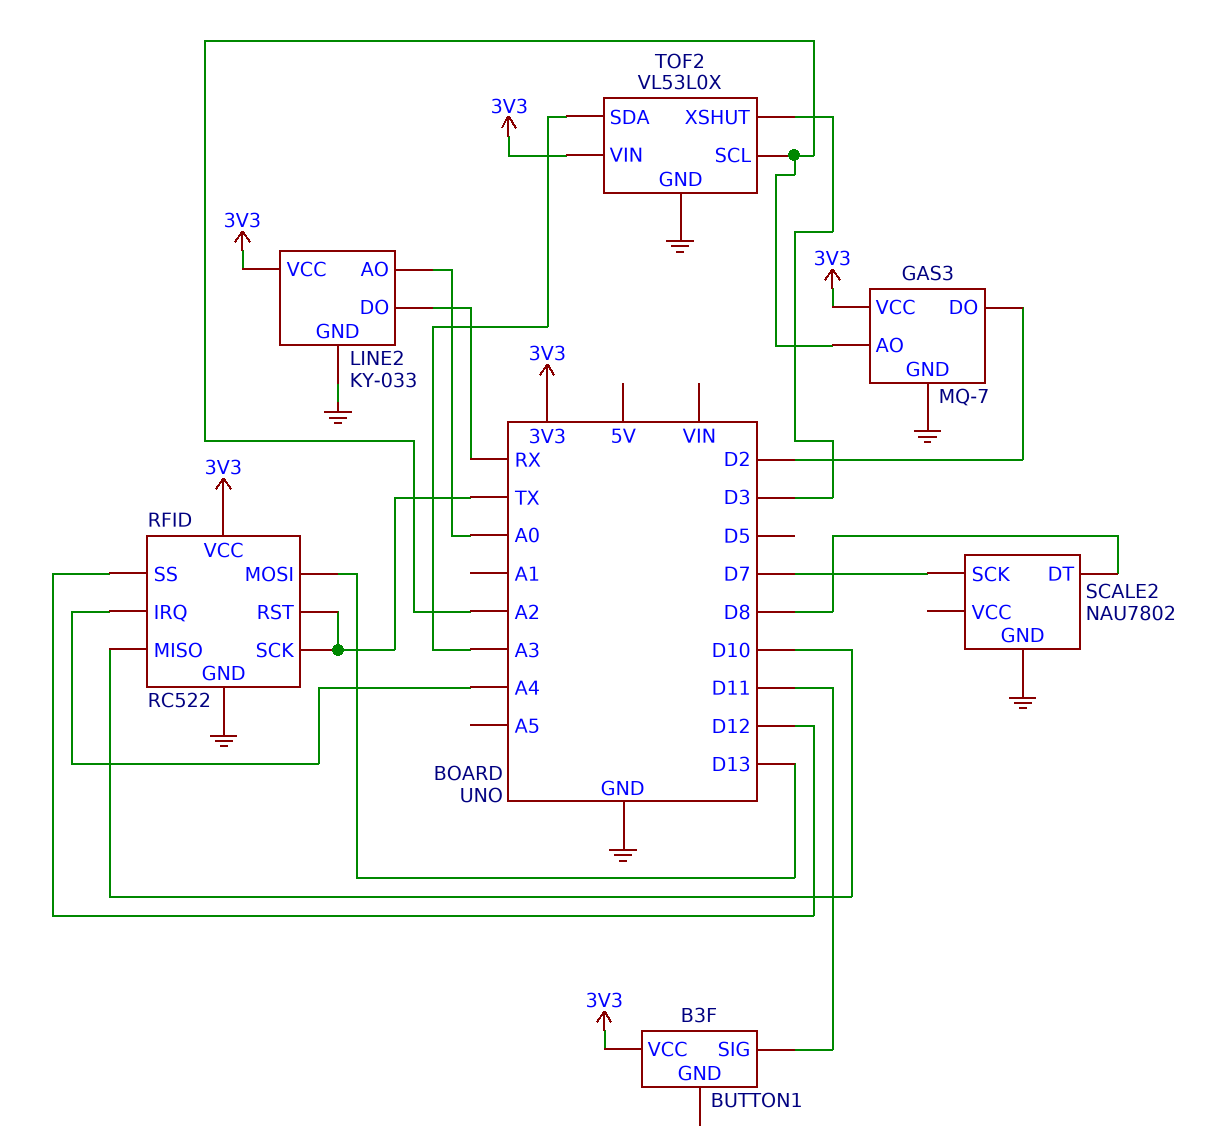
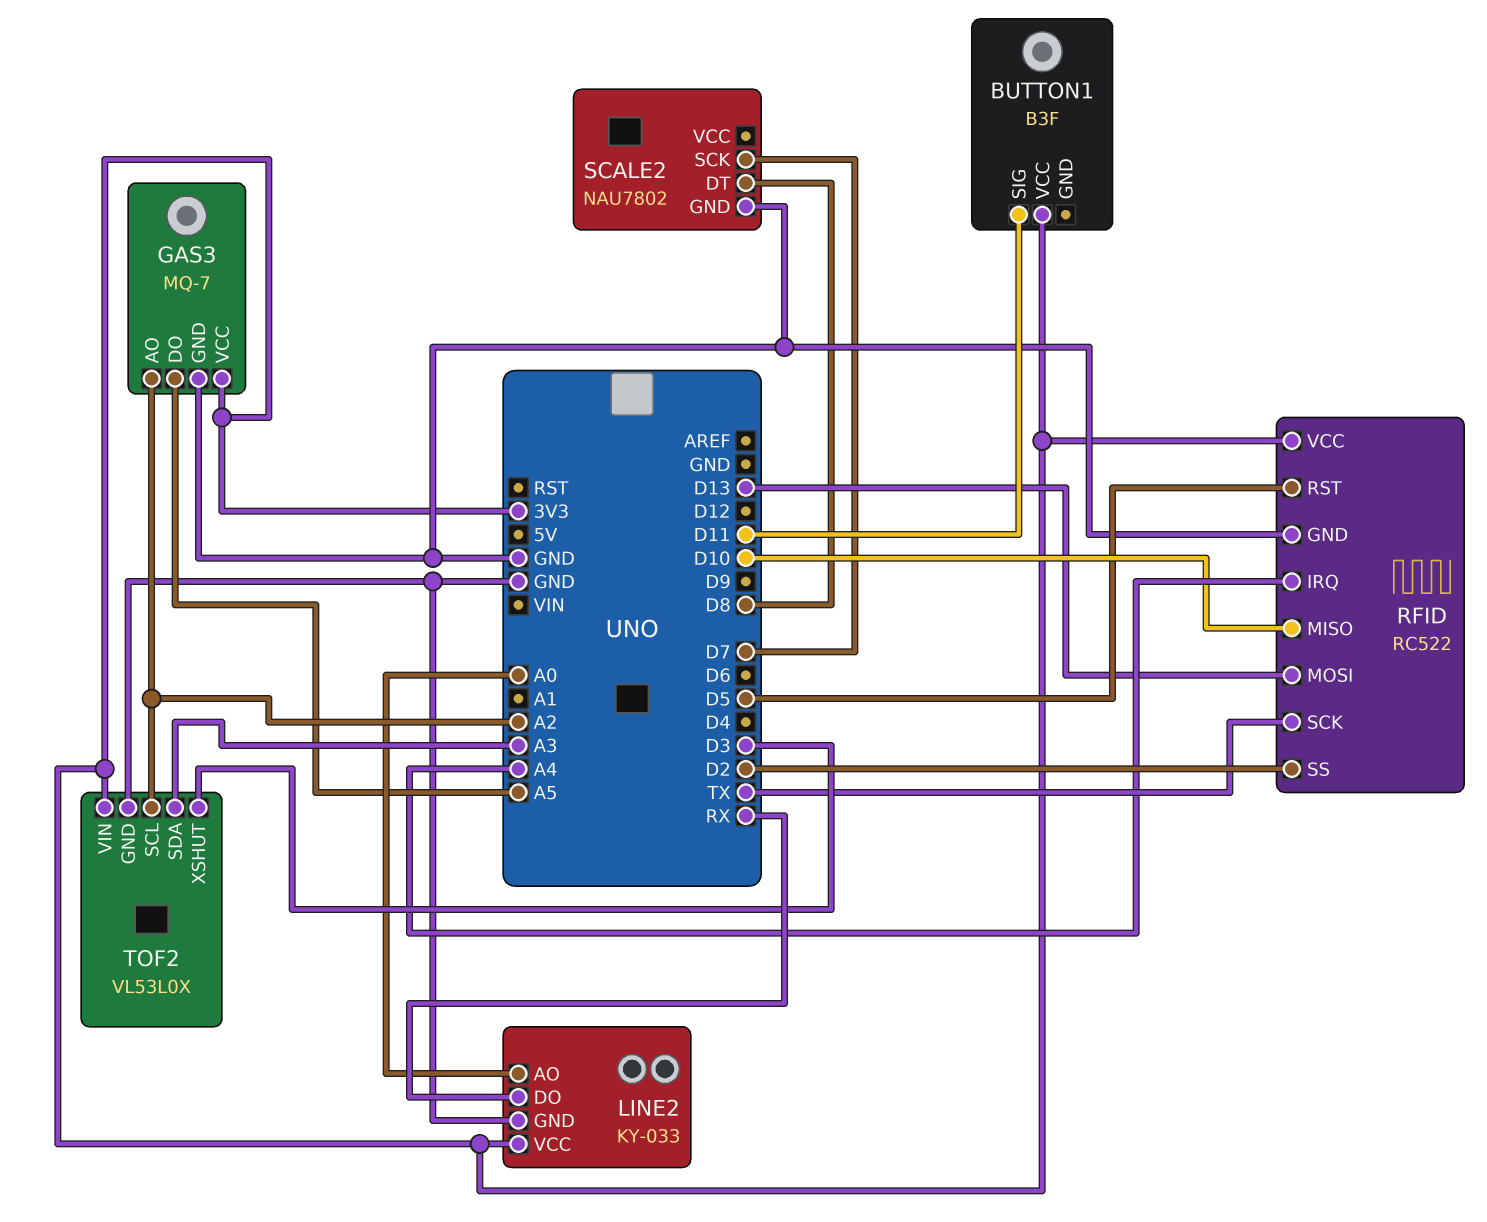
GAS3 pin DO: D2 -> A5
RFID pin RST: TX -> D5
RFID pin SS: D12 -> D2

